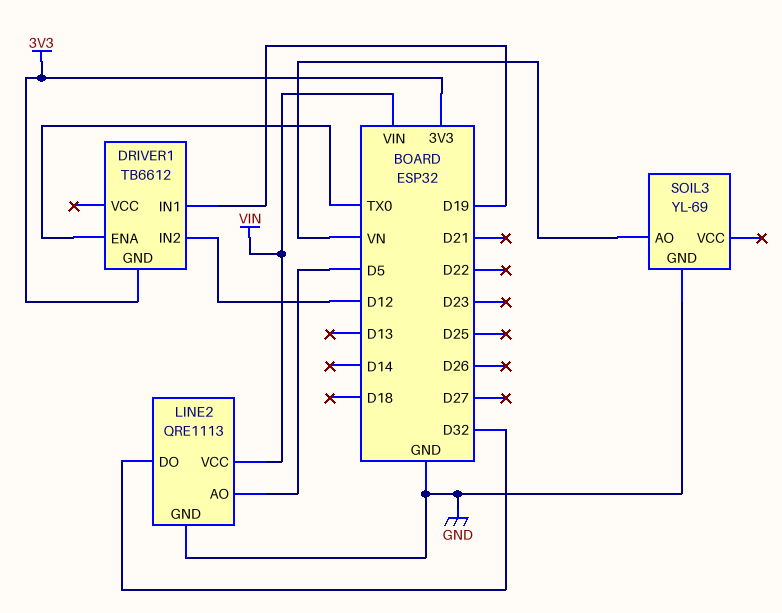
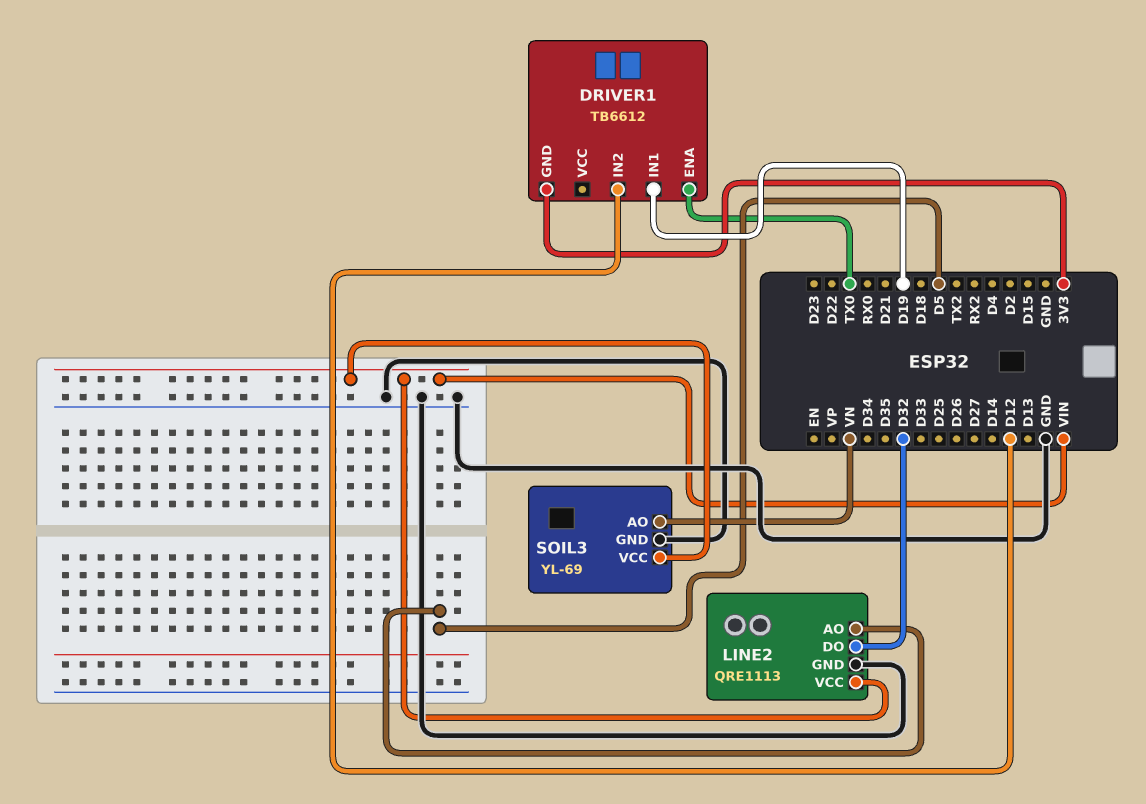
SOIL3 pin VCC: none -> VIN

